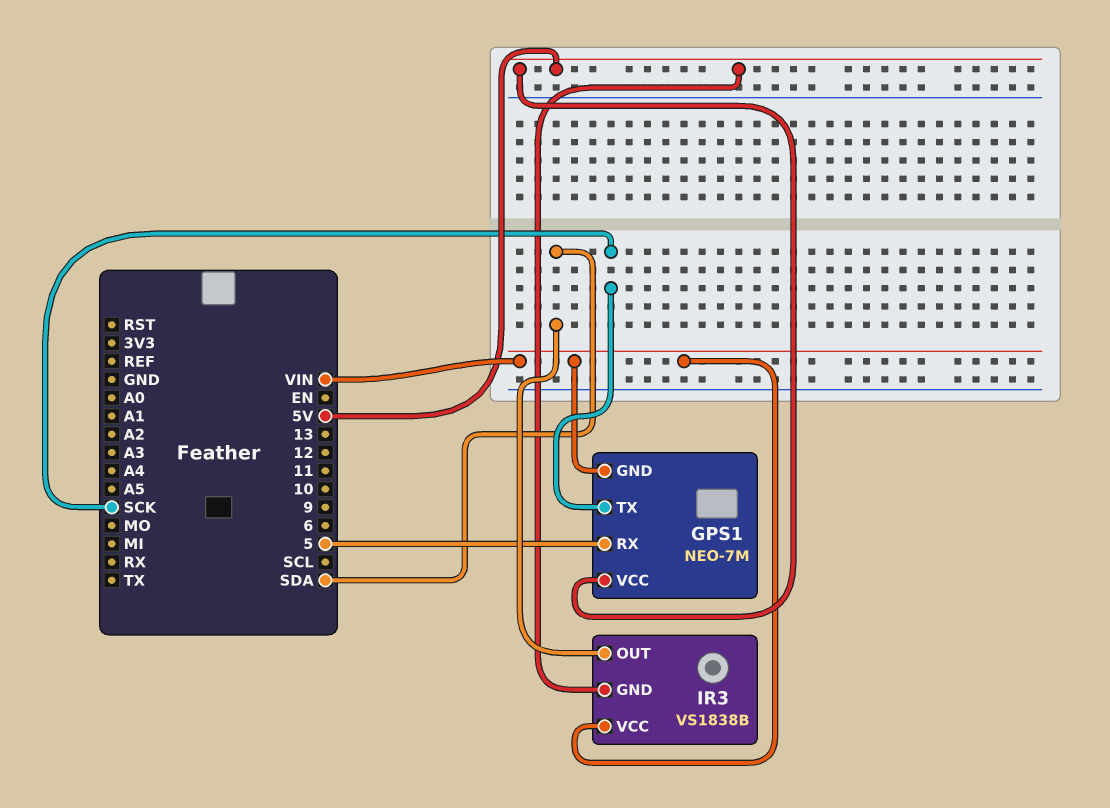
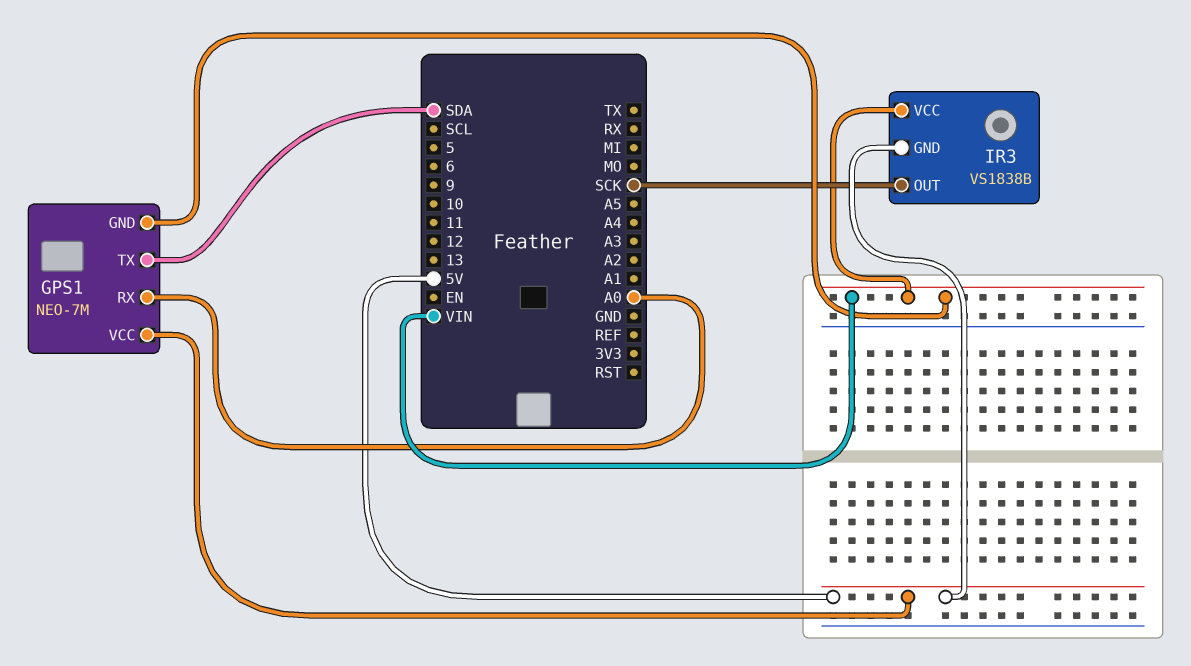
GPS1 pin RX: 5 -> A0
GPS1 pin TX: SCK -> SDA
IR3 pin OUT: SDA -> SCK

